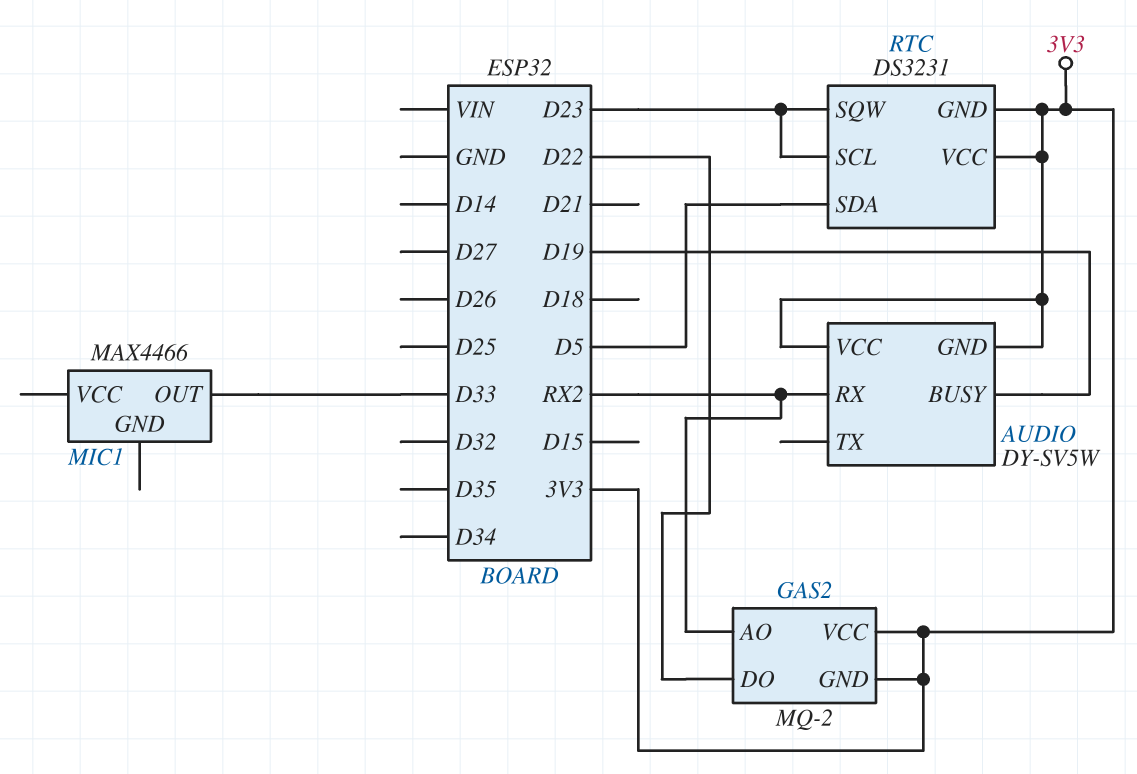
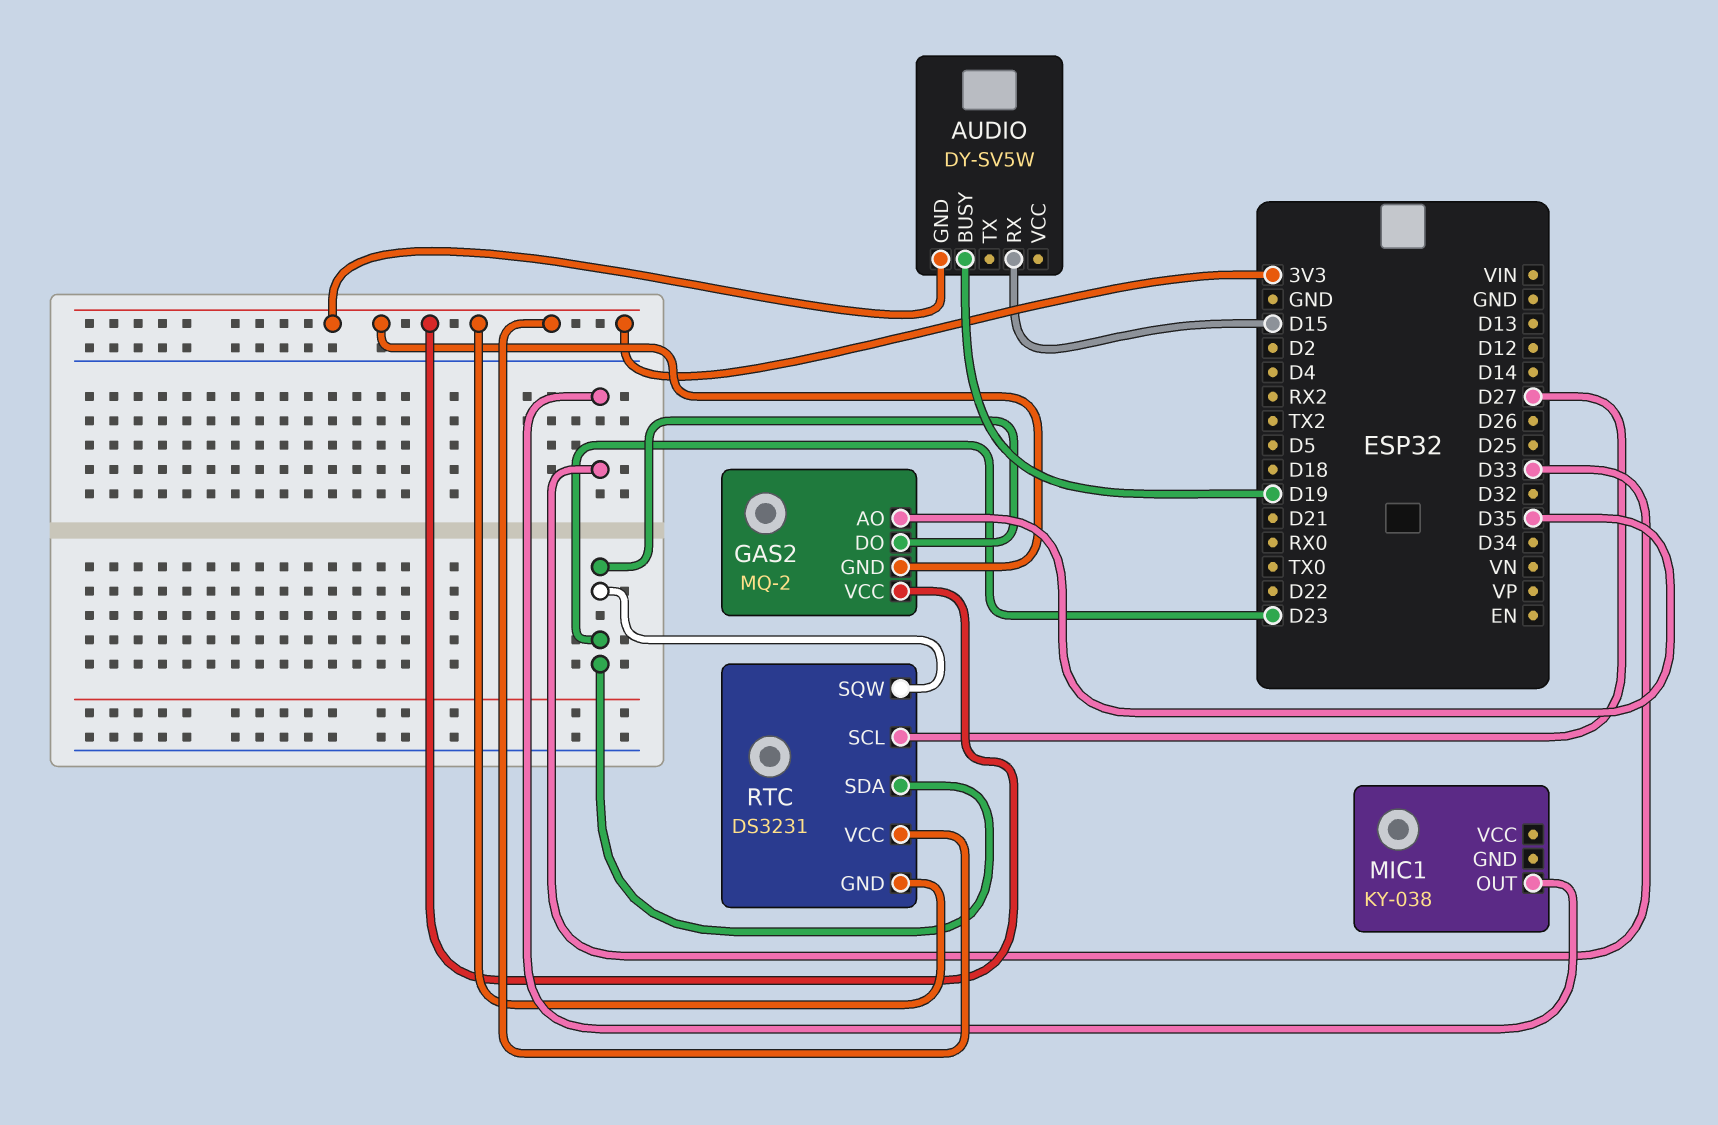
AUDIO pin RX: RX2 -> D15
AUDIO pin VCC: 3V3 -> none
GAS2 pin AO: RX2 -> D35
GAS2 pin DO: D22 -> D23
MIC1: MAX4466 -> KY-038
RTC pin SCL: D23 -> D27
RTC pin SDA: D5 -> D23

